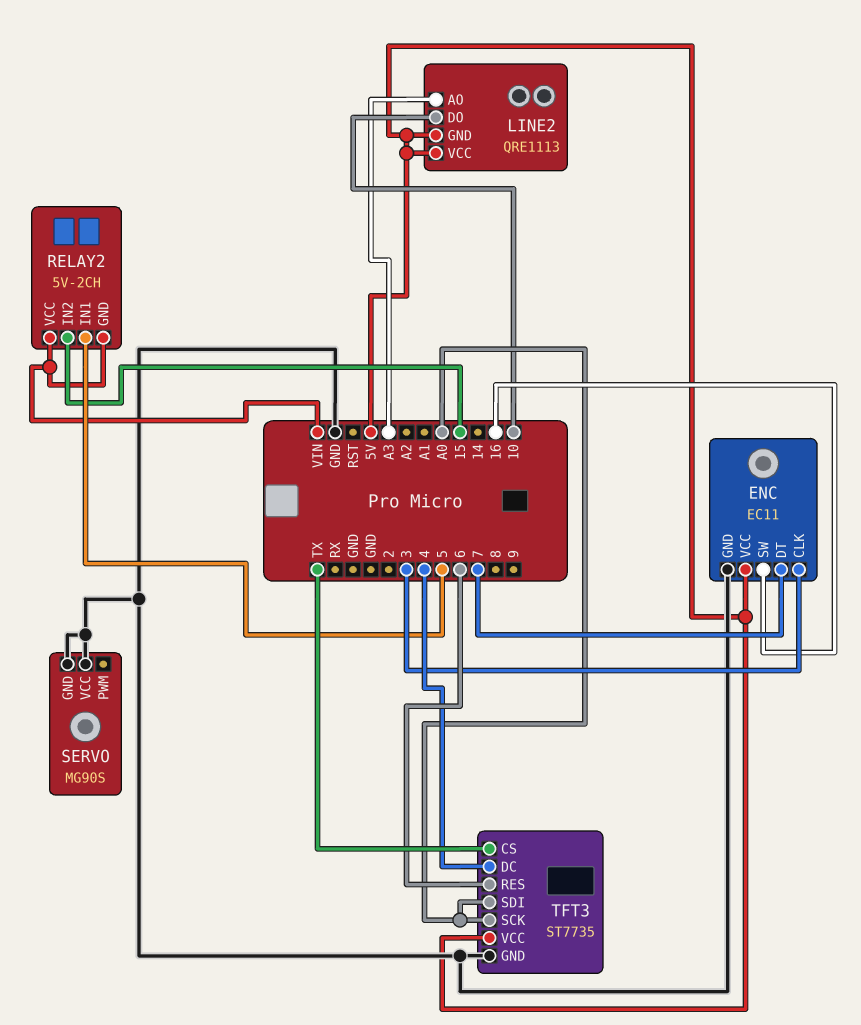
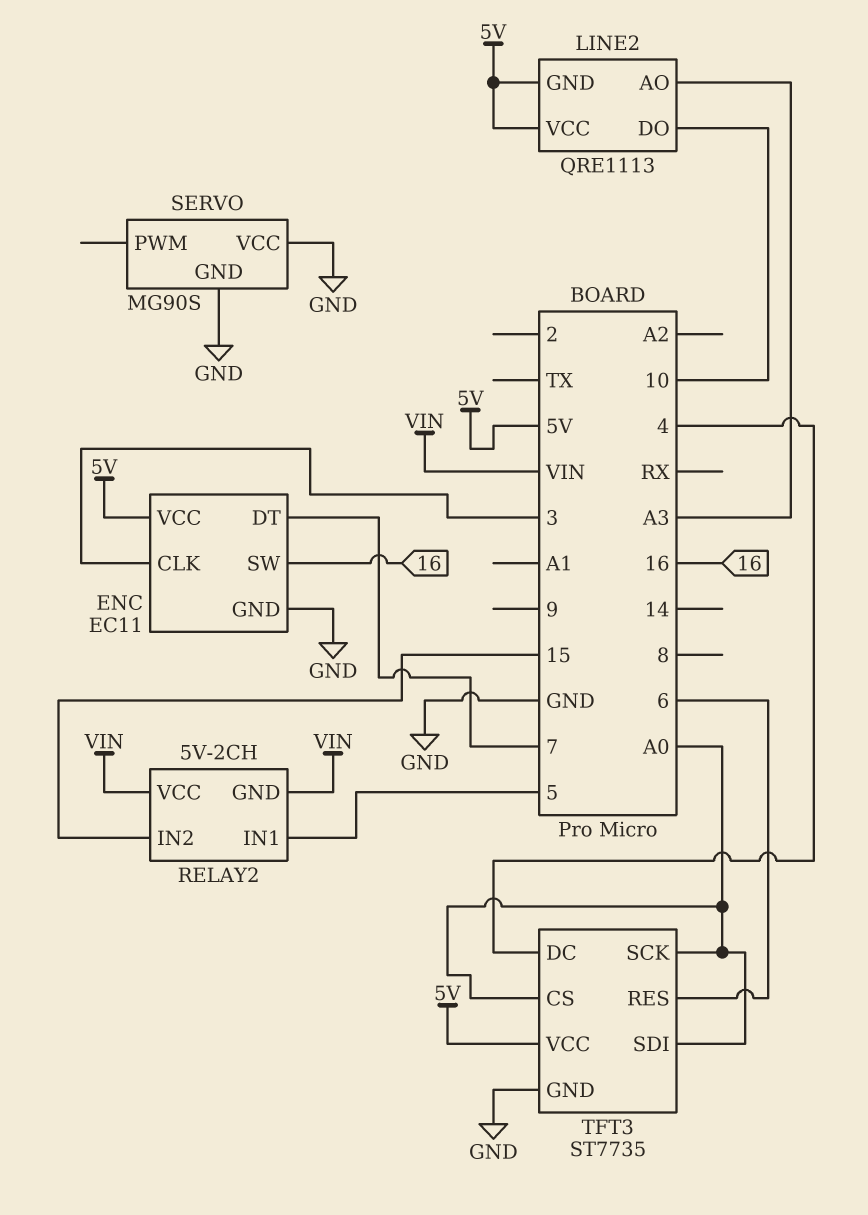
TFT3 pin CS: TX -> A0

